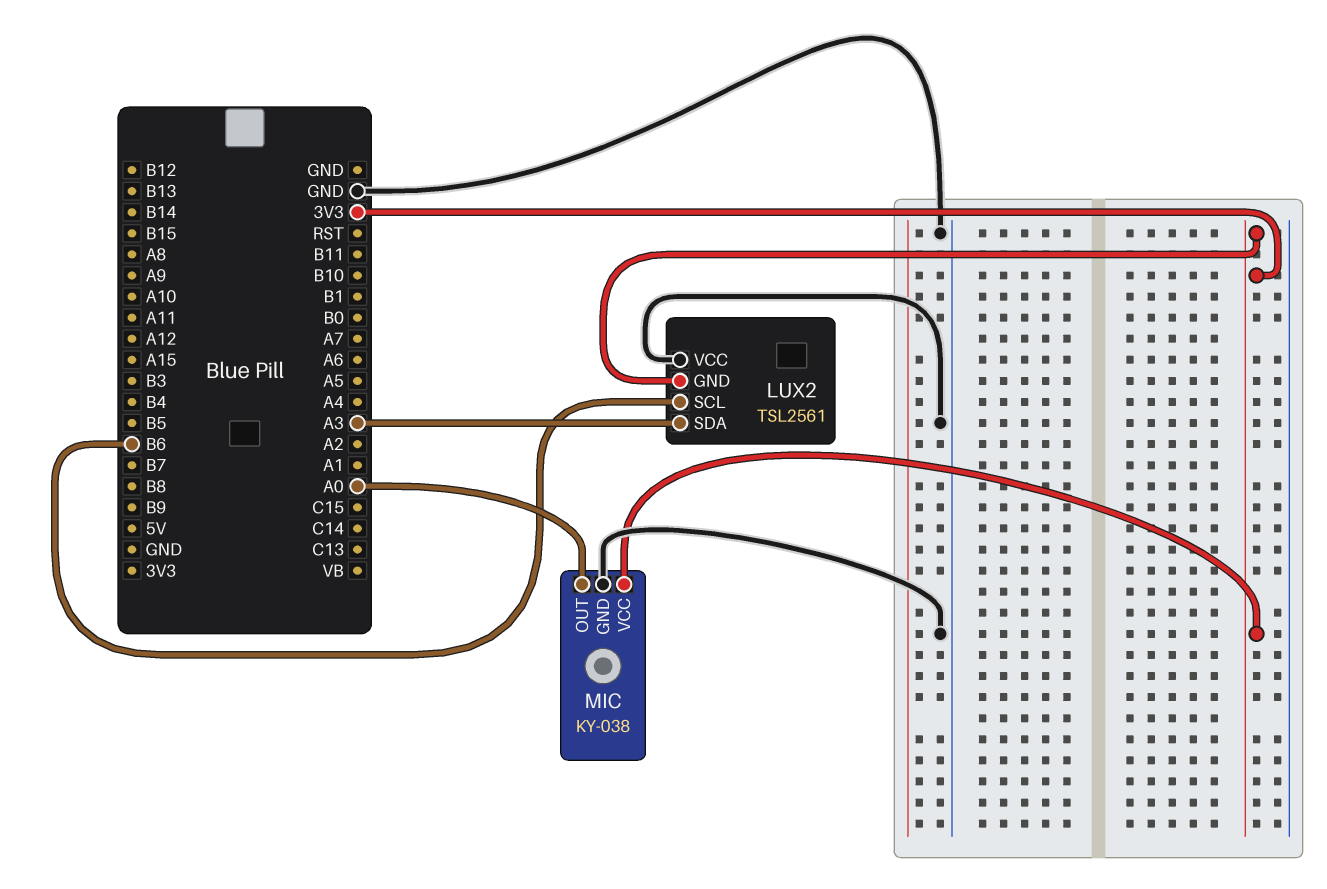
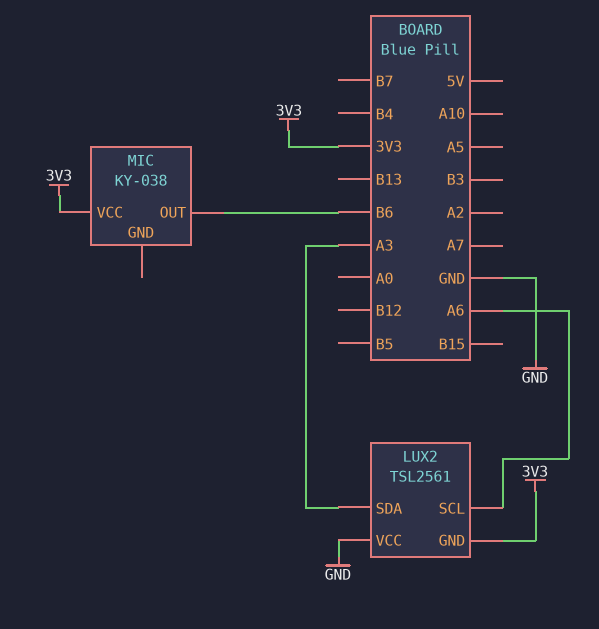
LUX2 pin SCL: B6 -> A6
MIC pin GND: GND -> none
MIC pin OUT: A0 -> B6

